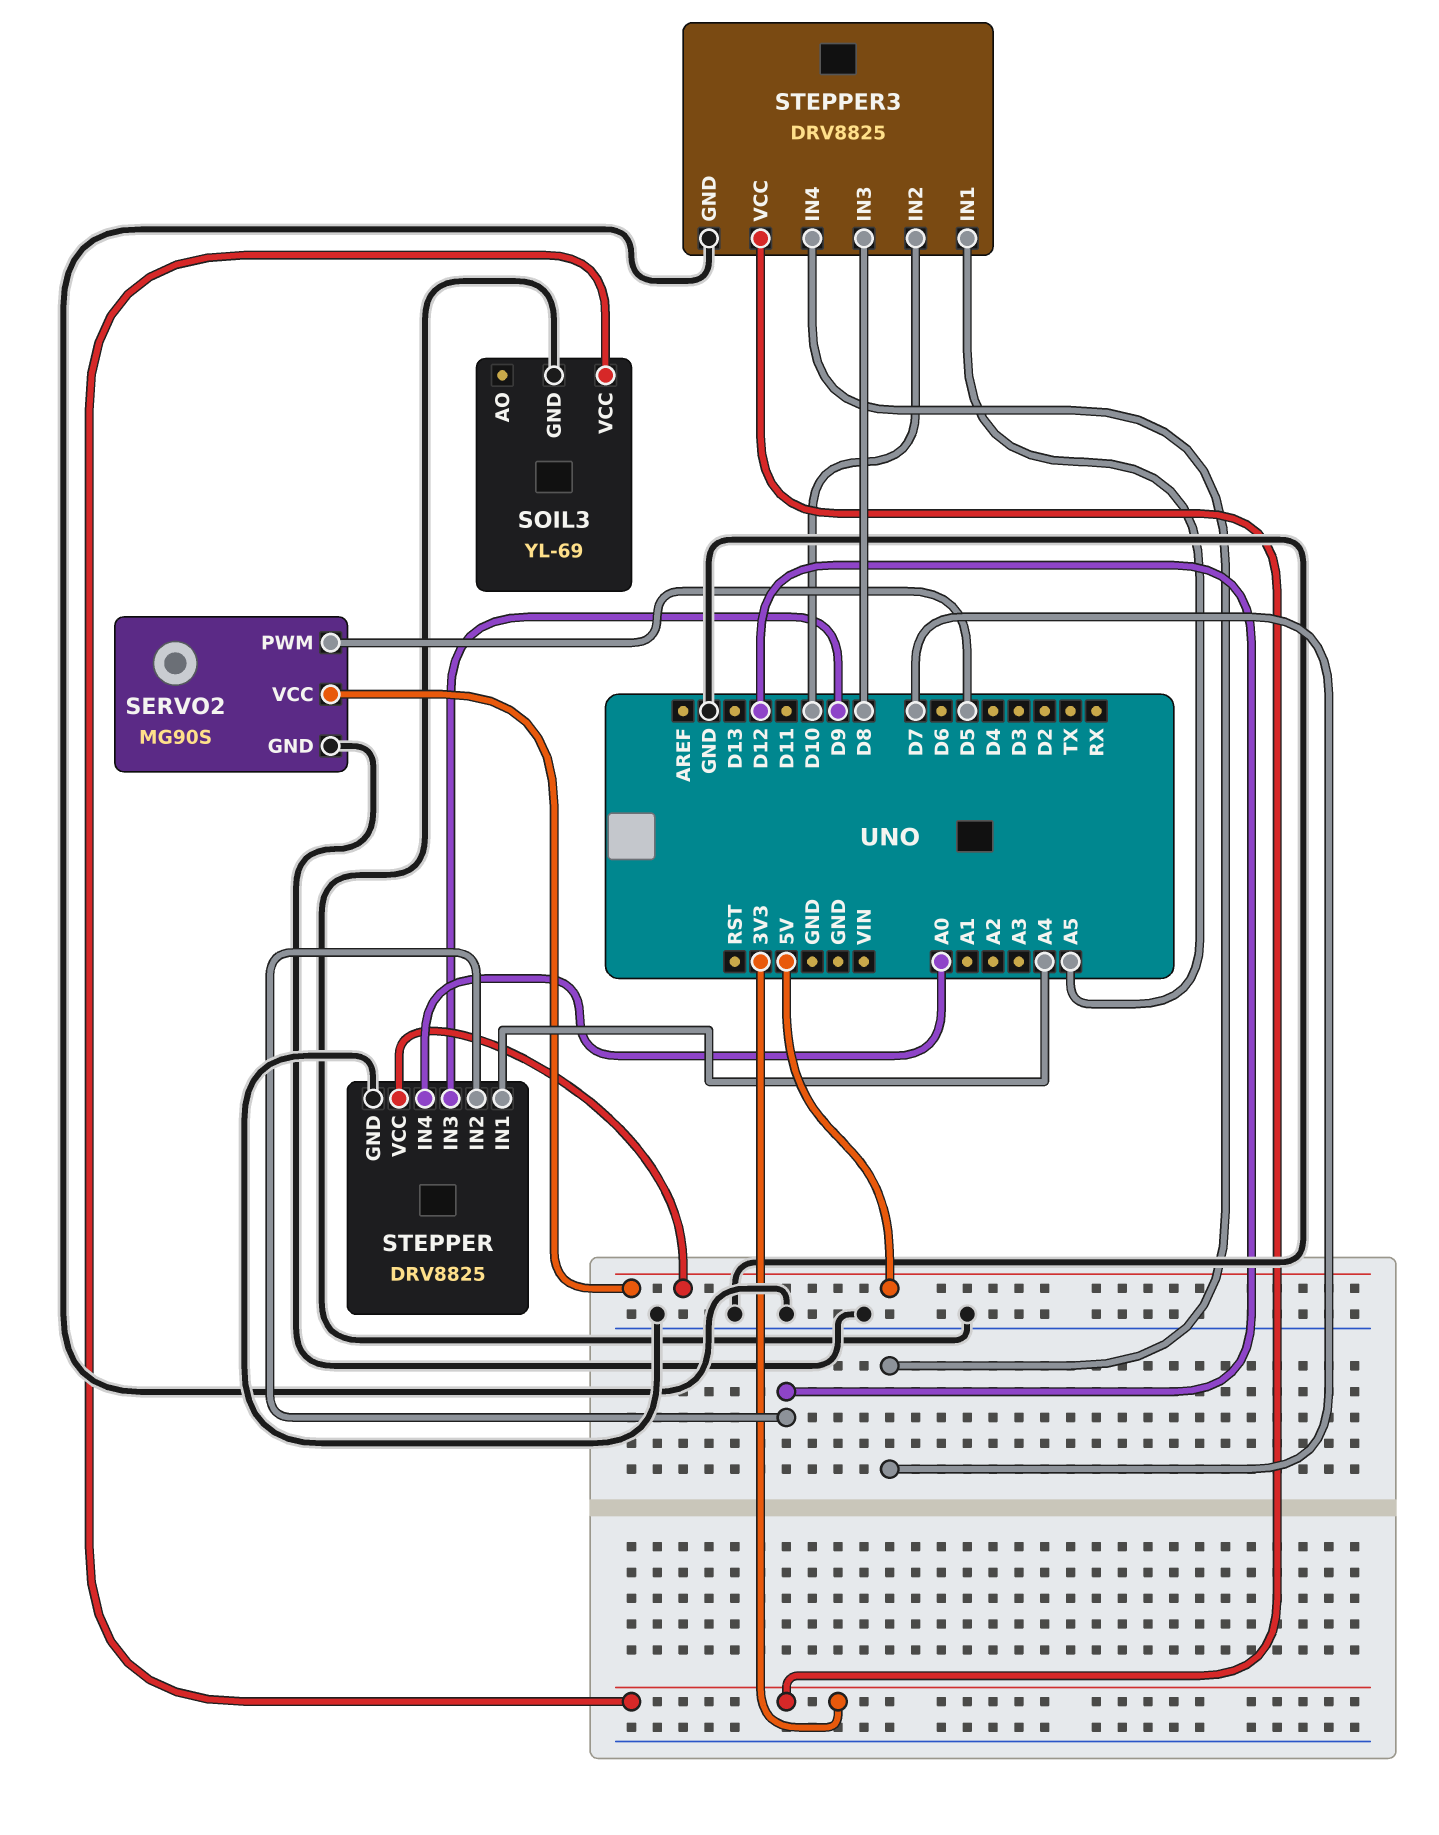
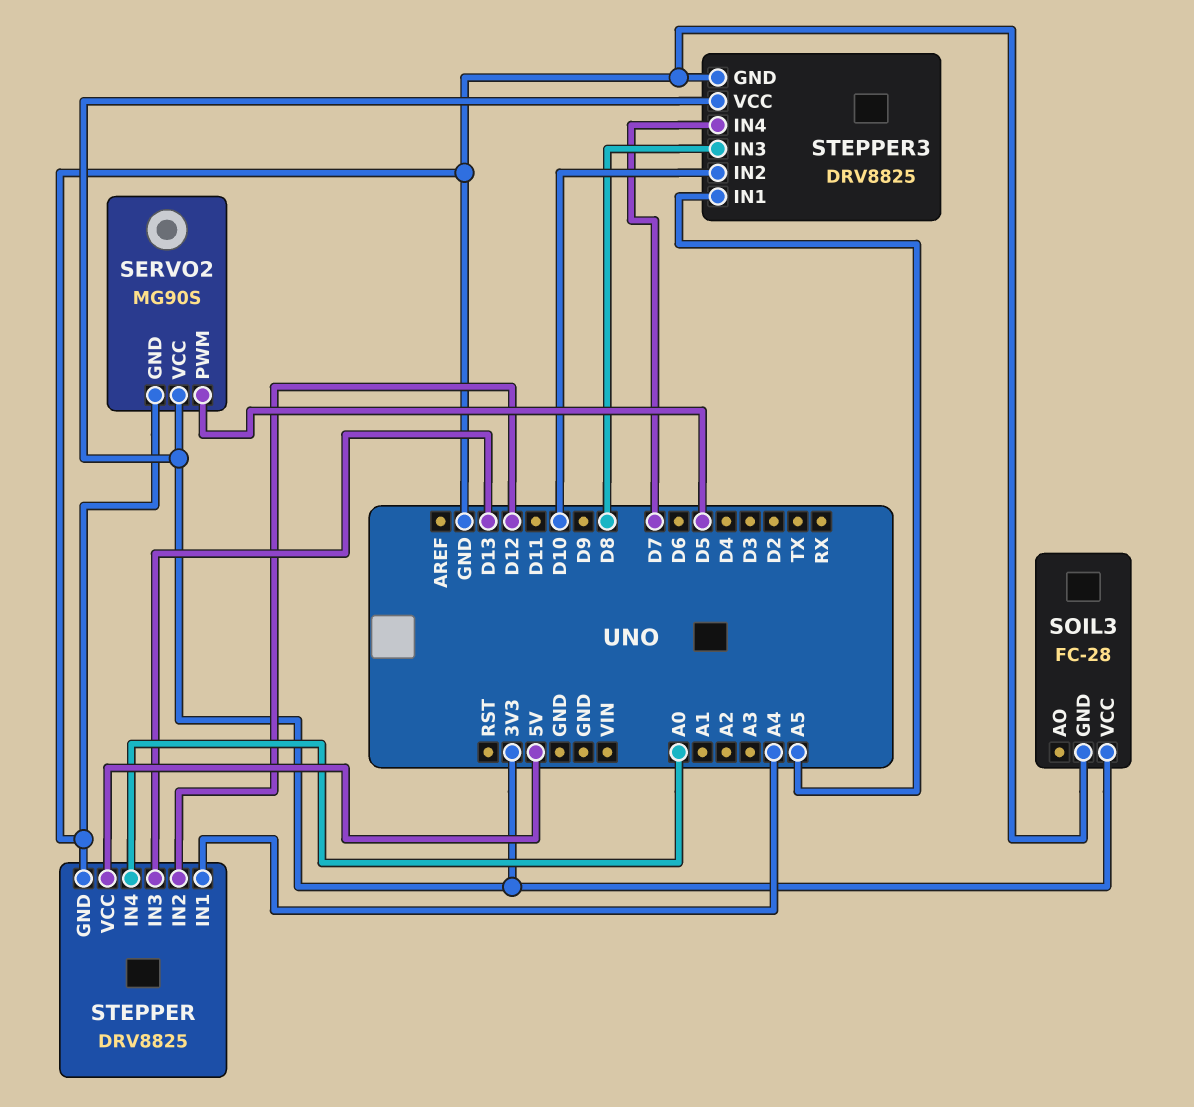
SERVO2 pin VCC: 5V -> 3V3
SOIL3: YL-69 -> FC-28
STEPPER pin IN3: D9 -> D13

